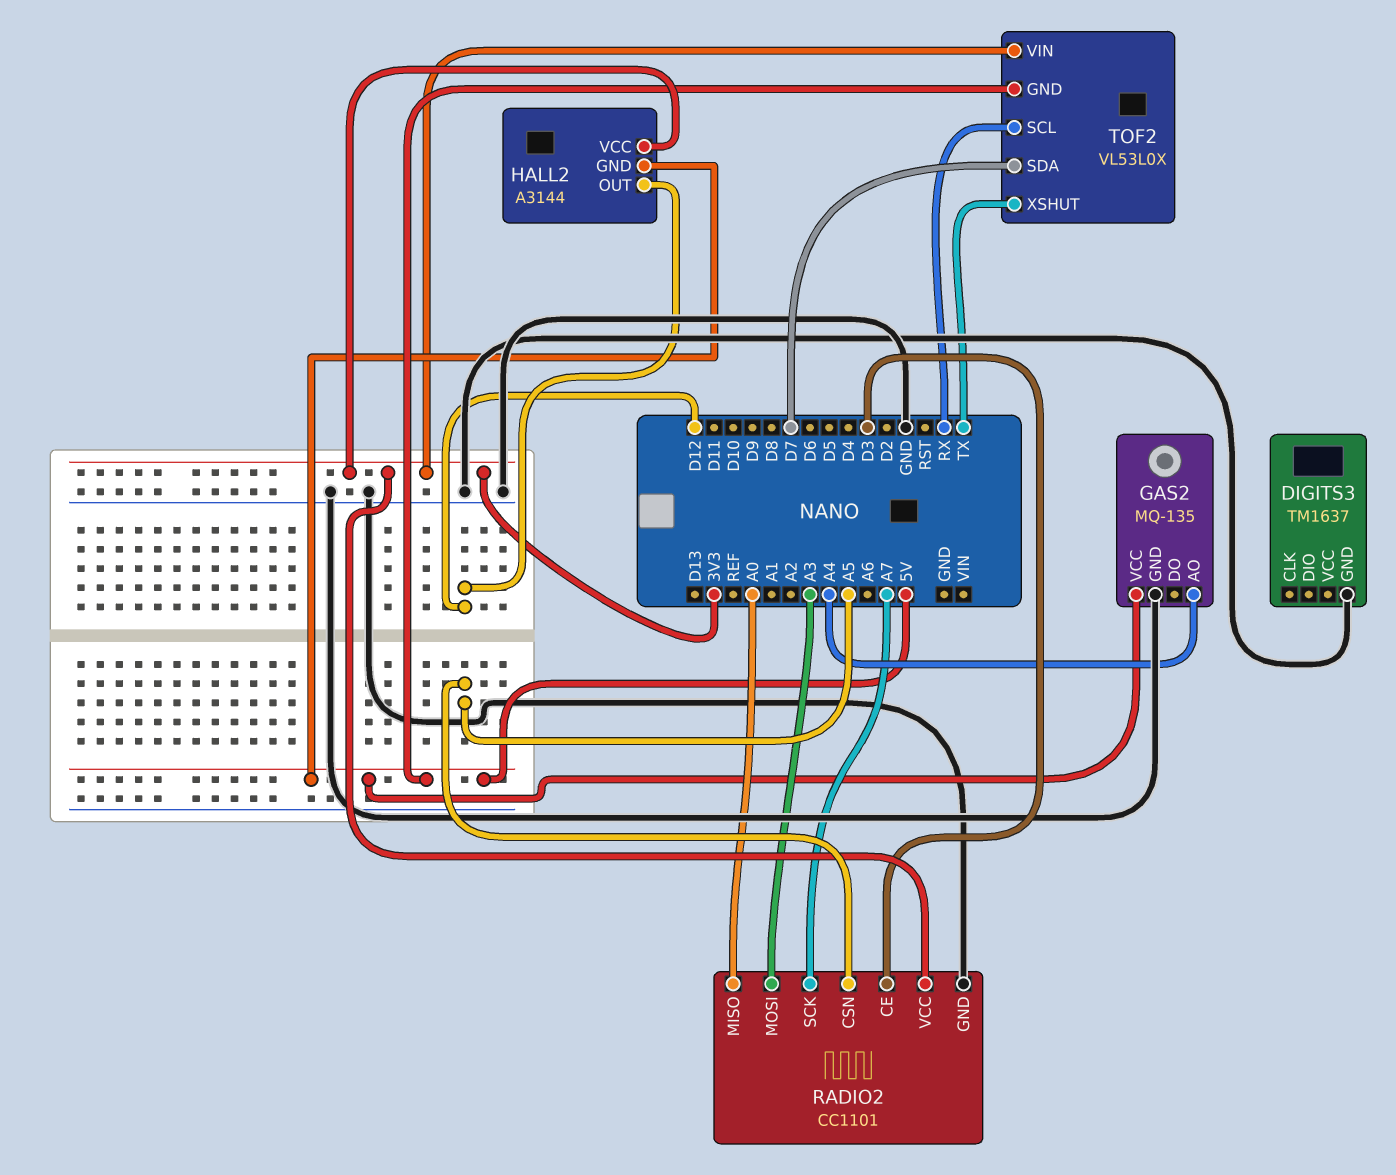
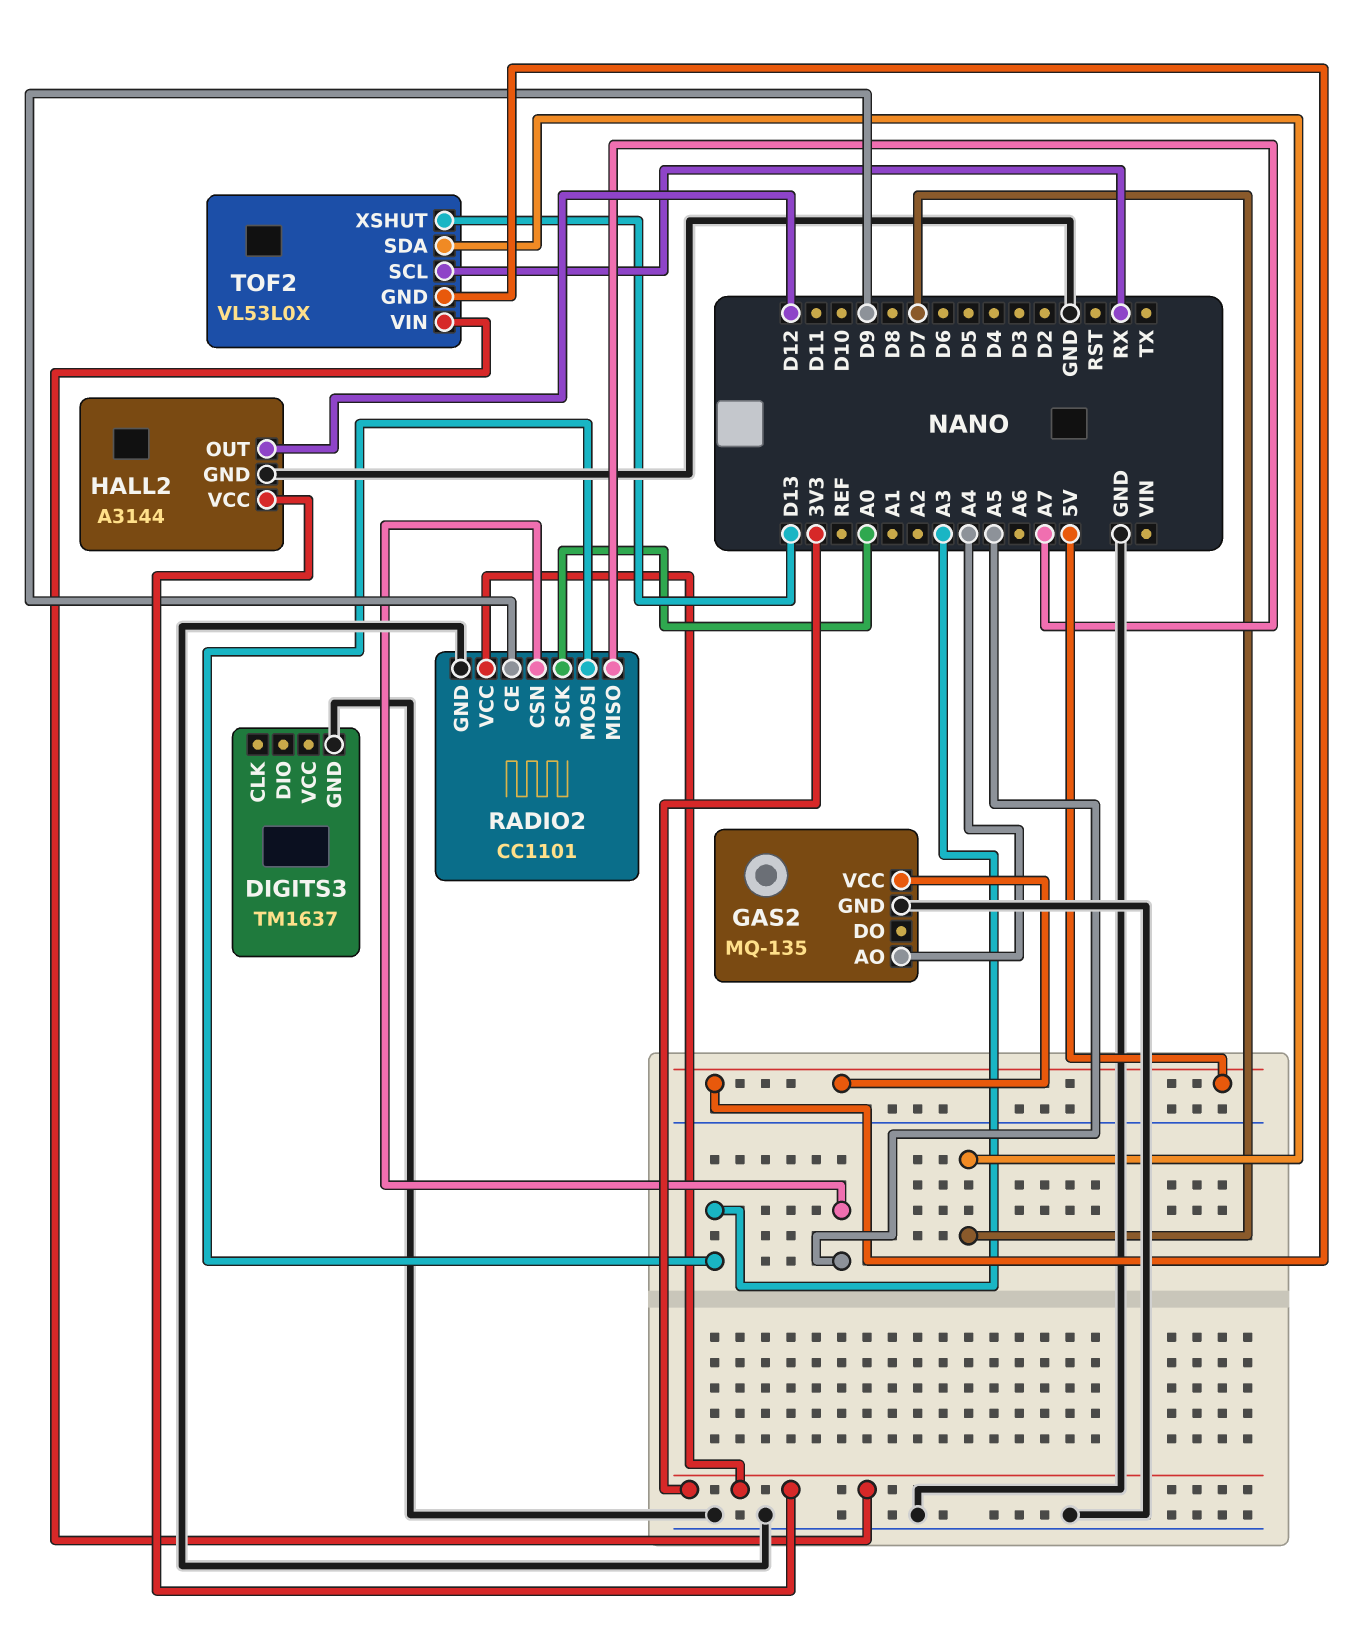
HALL2 pin GND: 5V -> GND
RADIO2 pin CE: D3 -> D9
RADIO2 pin MISO: A0 -> A7
RADIO2 pin SCK: A7 -> A0
TOF2 pin XSHUT: TX -> D13

